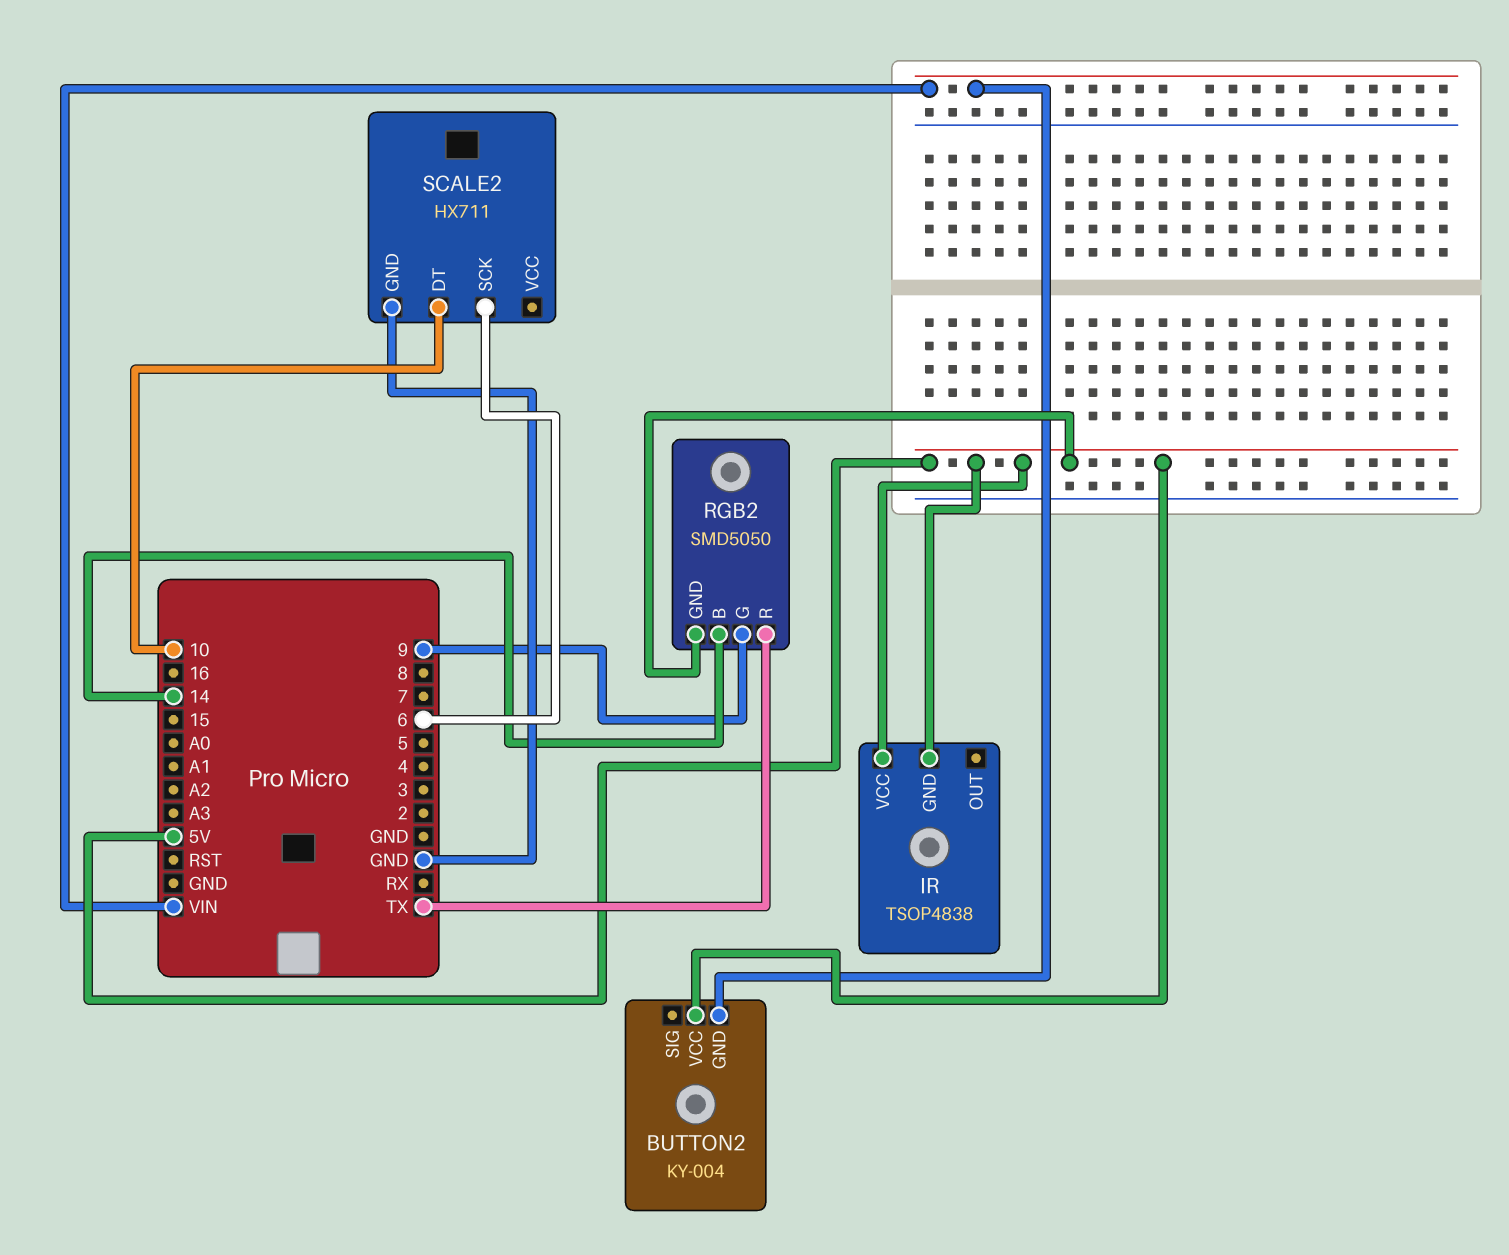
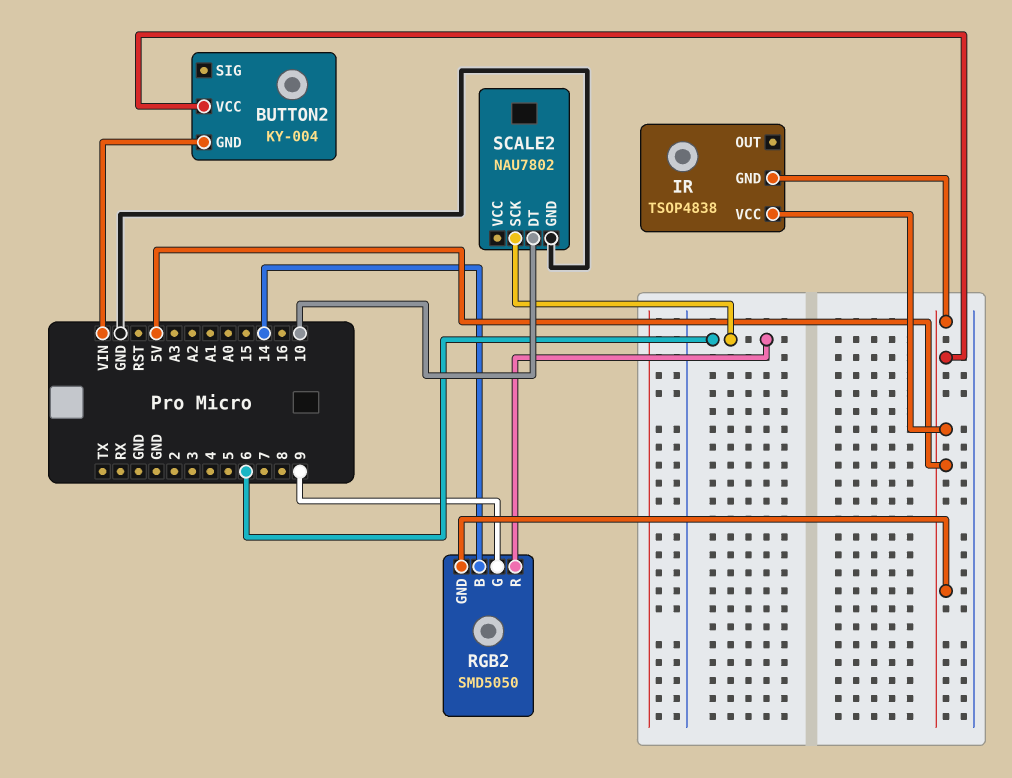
RGB2 pin R: TX -> 6
SCALE2: HX711 -> NAU7802

